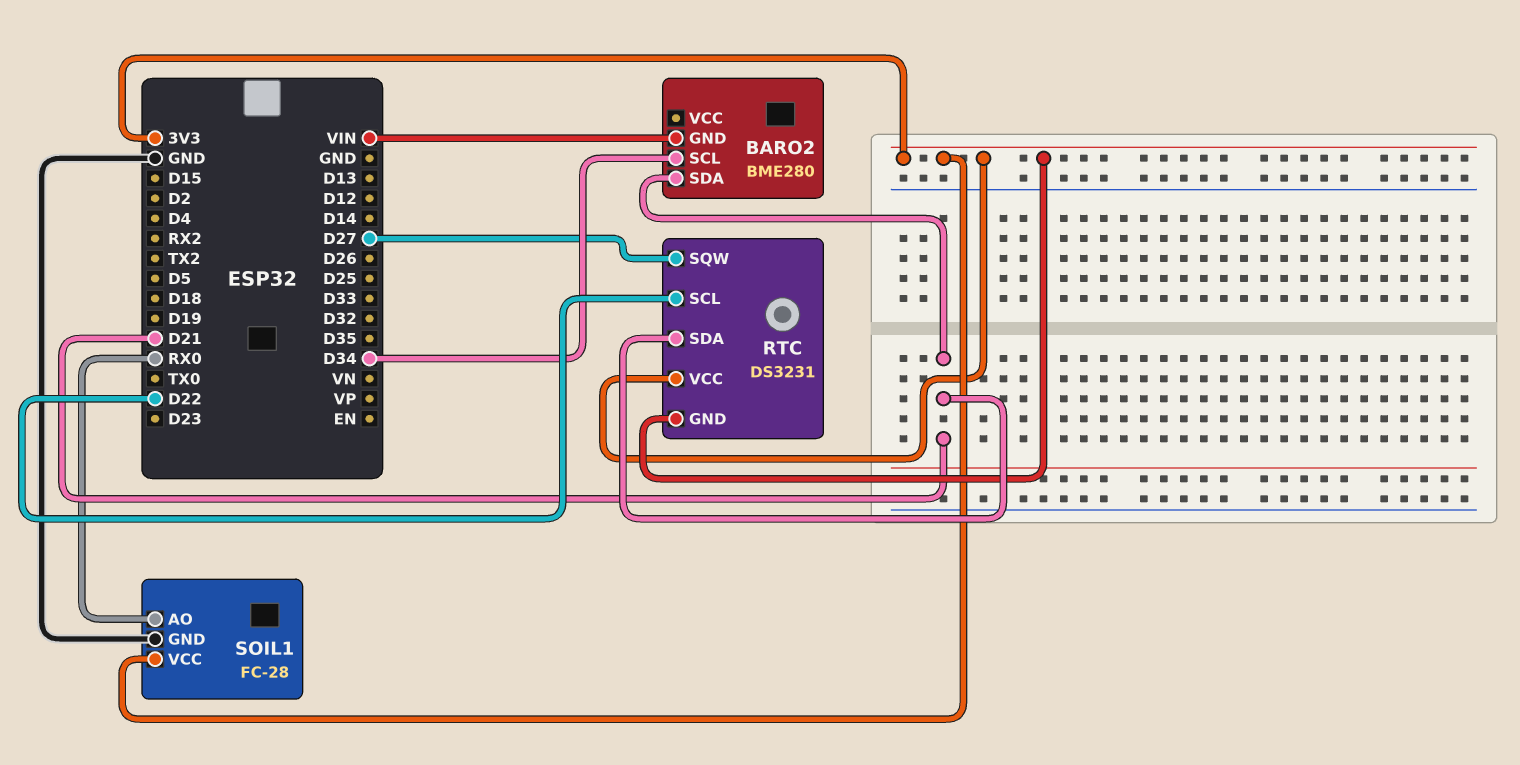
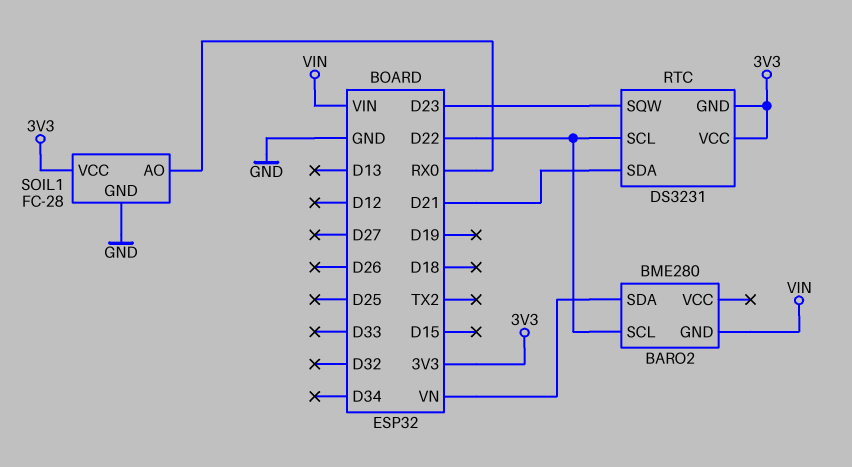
BARO2 pin SCL: D34 -> D22
BARO2 pin SDA: D21 -> VN
RTC pin SQW: D27 -> D23

